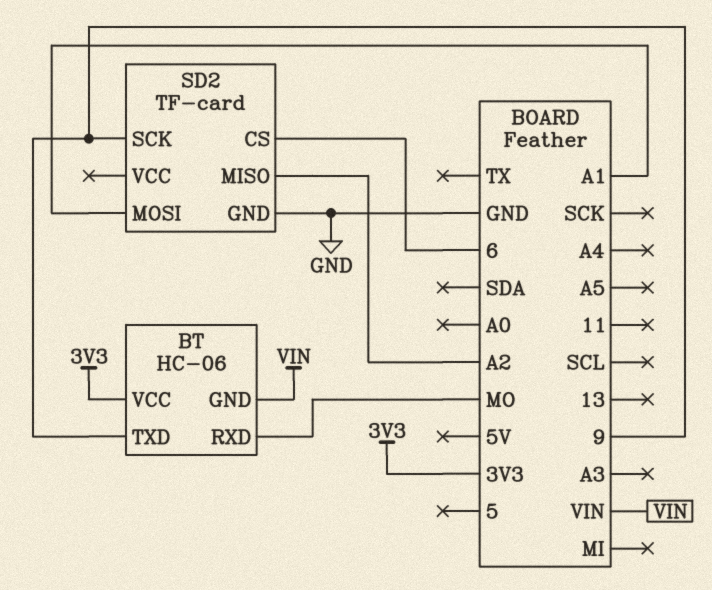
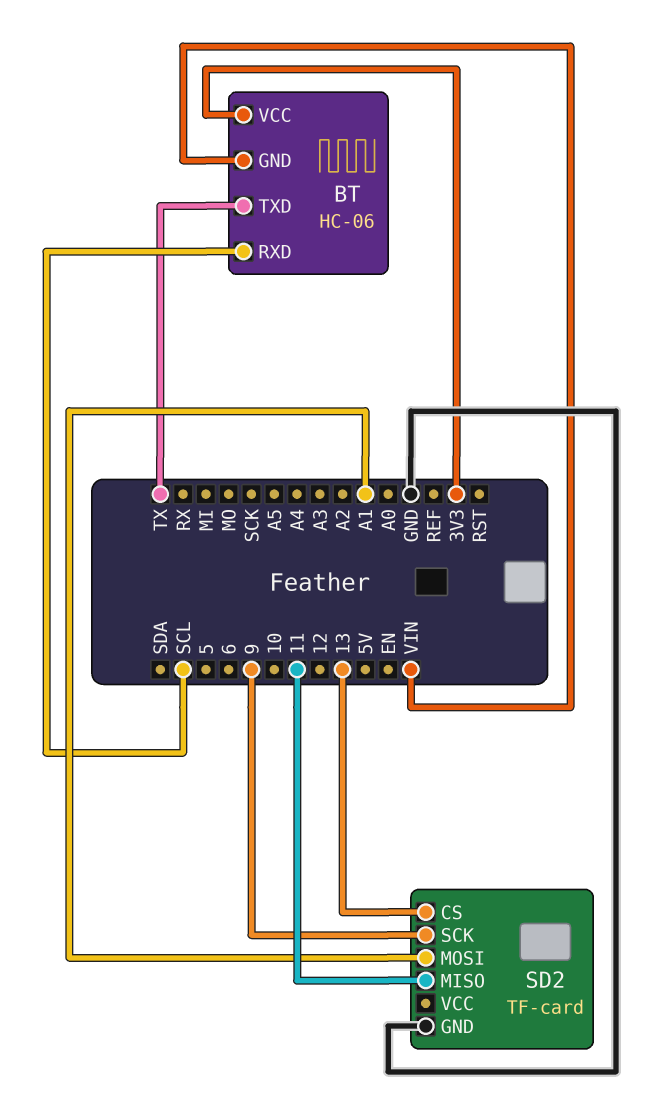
BT pin RXD: MO -> SCL
BT pin TXD: 9 -> TX
SD2 pin CS: 6 -> 13
SD2 pin MISO: A2 -> 11

